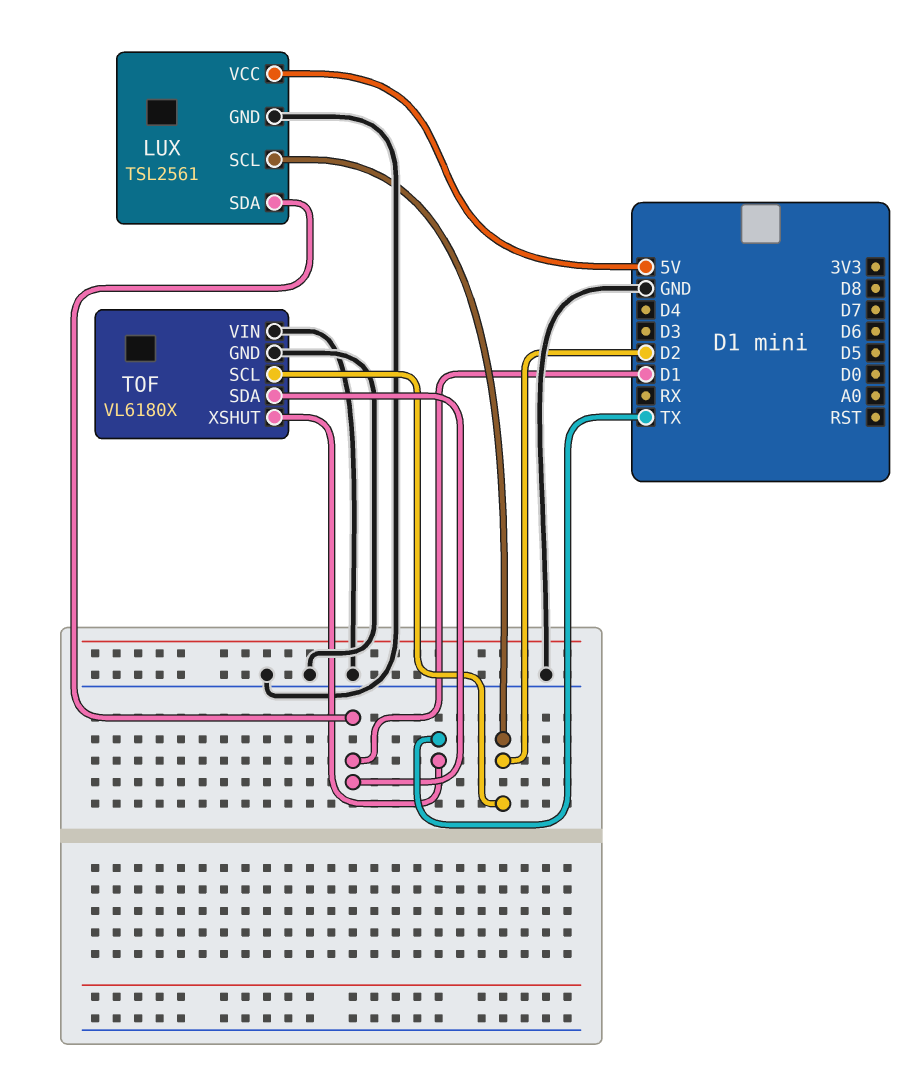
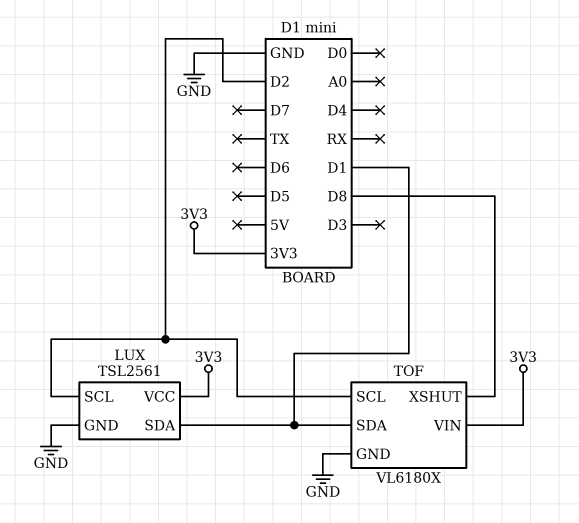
LUX pin VCC: 5V -> 3V3
TOF pin VIN: GND -> 3V3
TOF pin XSHUT: TX -> D8

